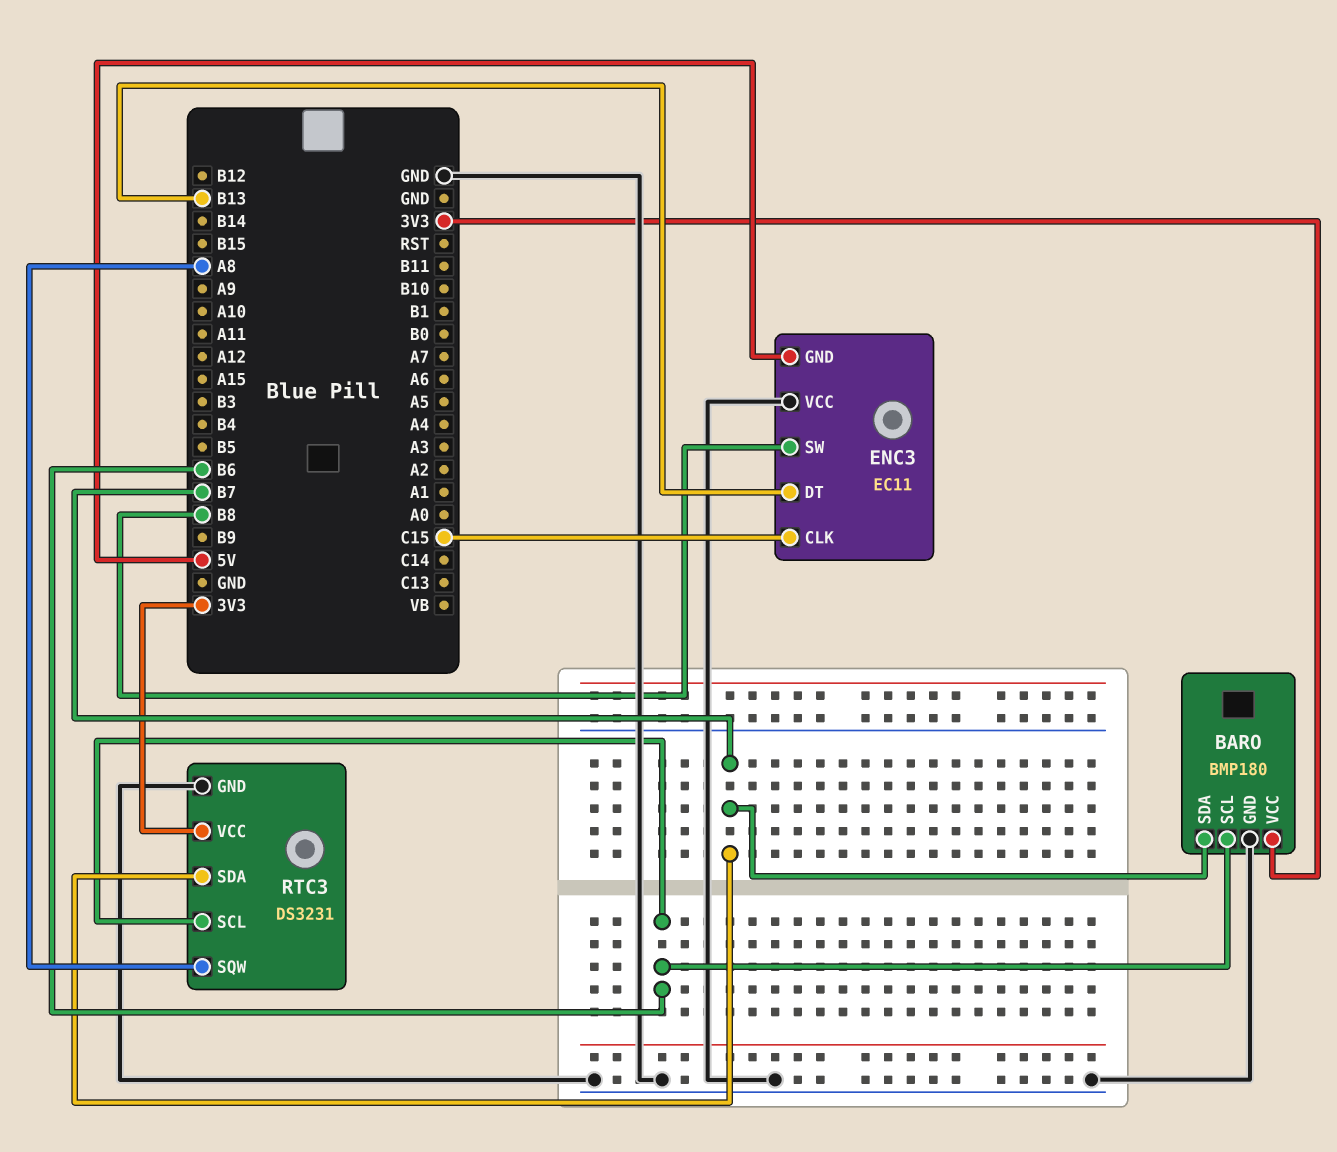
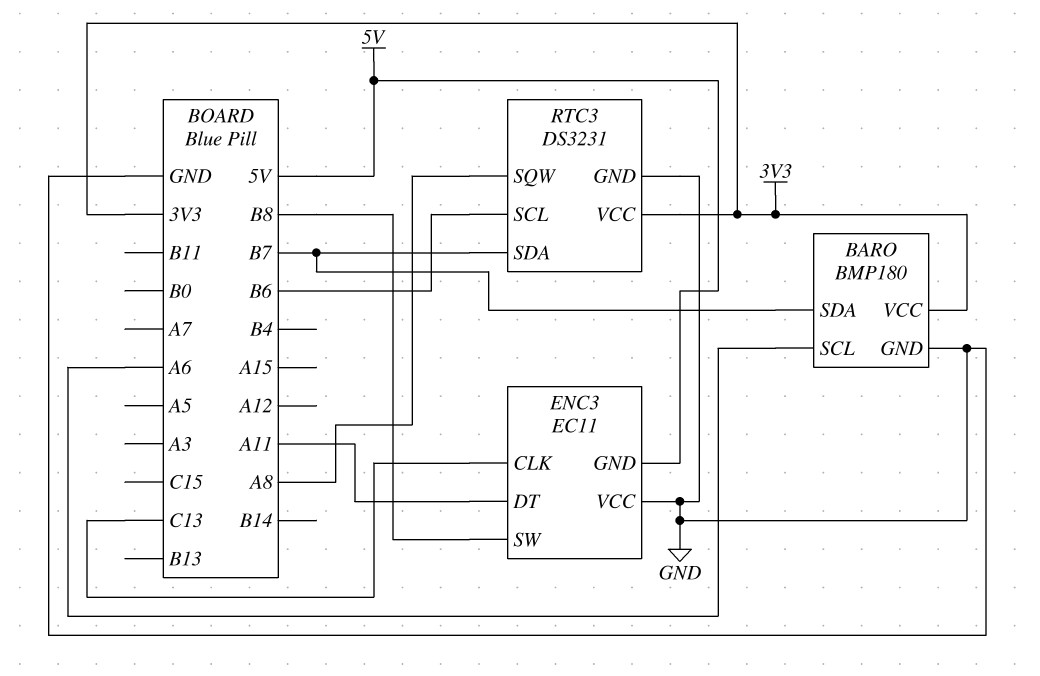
BARO pin SCL: B6 -> A6
ENC3 pin CLK: C15 -> C13
ENC3 pin DT: B13 -> A11

